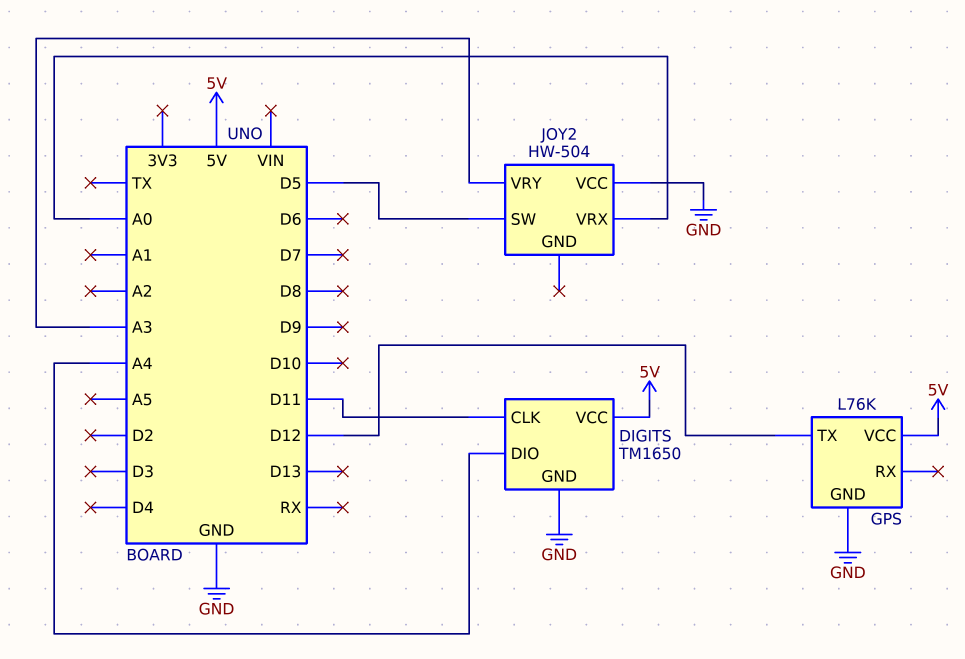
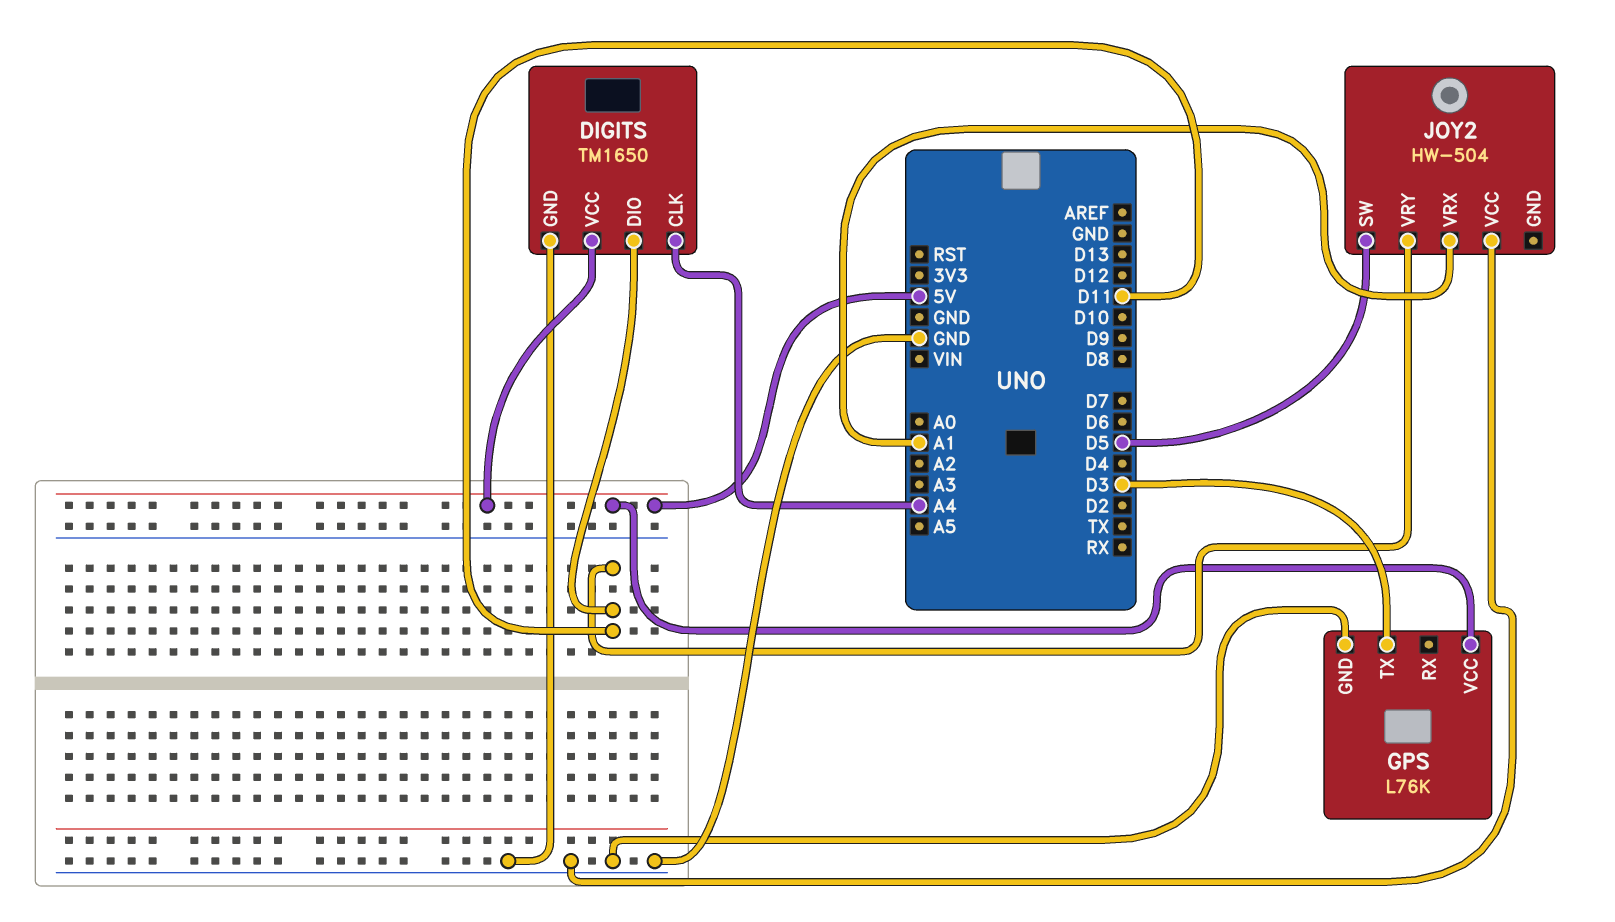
DIGITS pin CLK: D11 -> A4
DIGITS pin DIO: A4 -> D11
GPS pin TX: D12 -> D3
JOY2 pin VRX: A0 -> A1
JOY2 pin VRY: A3 -> D11

